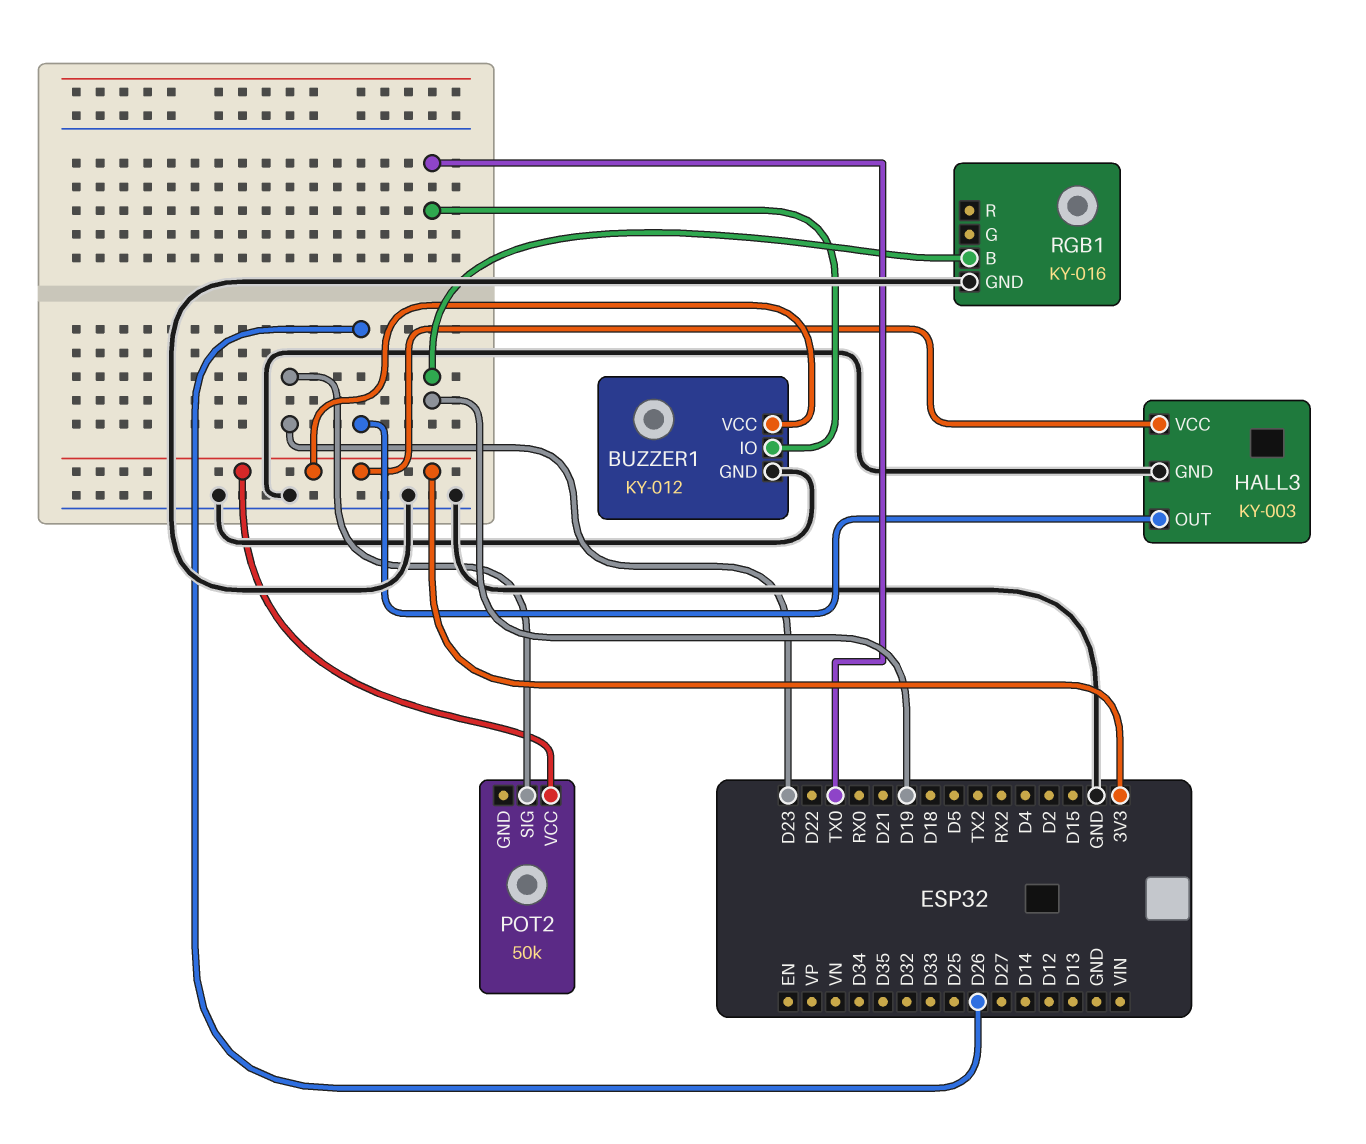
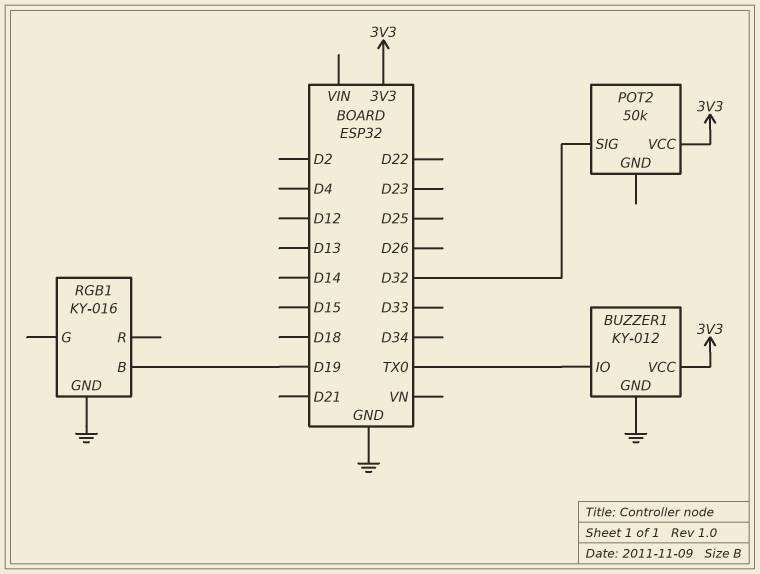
HALL3: KY-003 -> none
HALL3 pin GND: GND -> none
HALL3 pin OUT: D26 -> none
HALL3 pin VCC: 3V3 -> none
POT2 pin SIG: D23 -> D32

